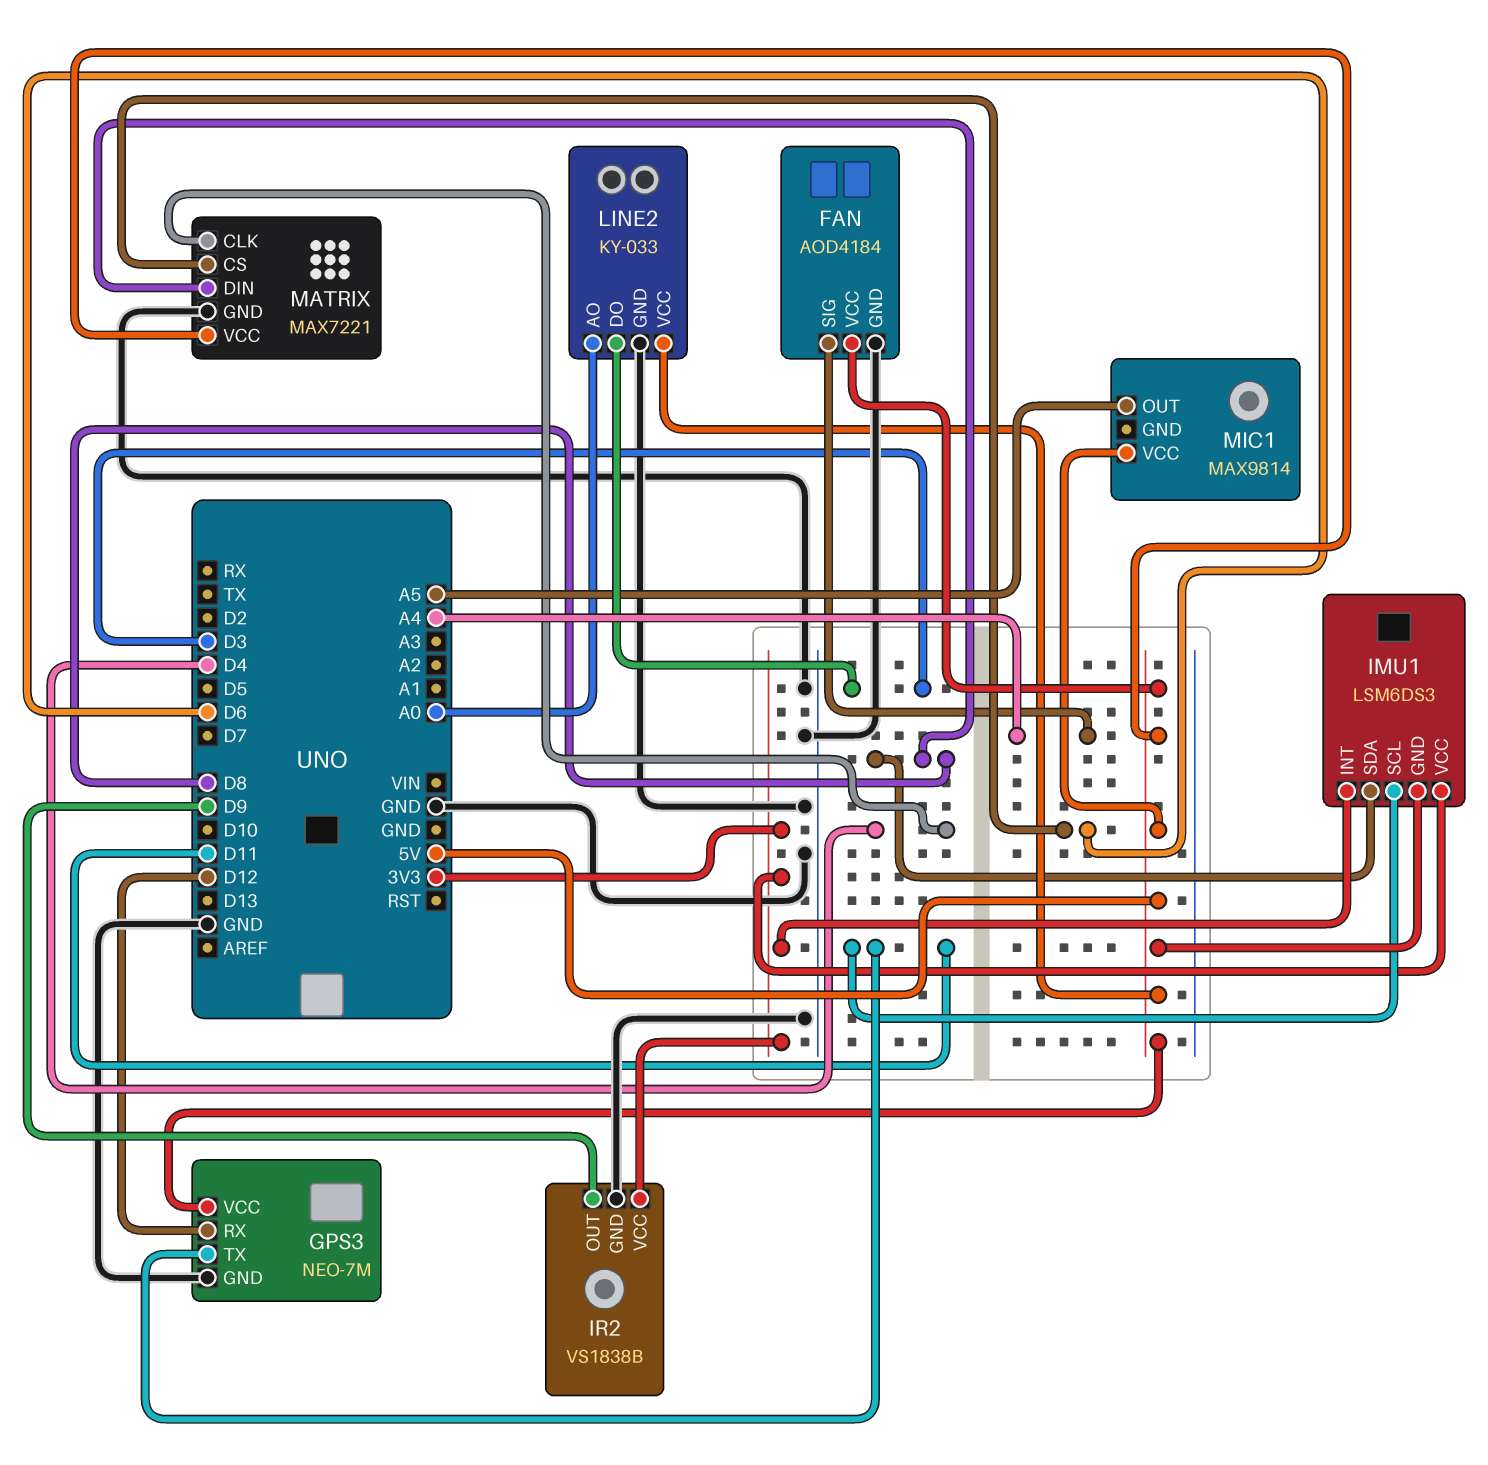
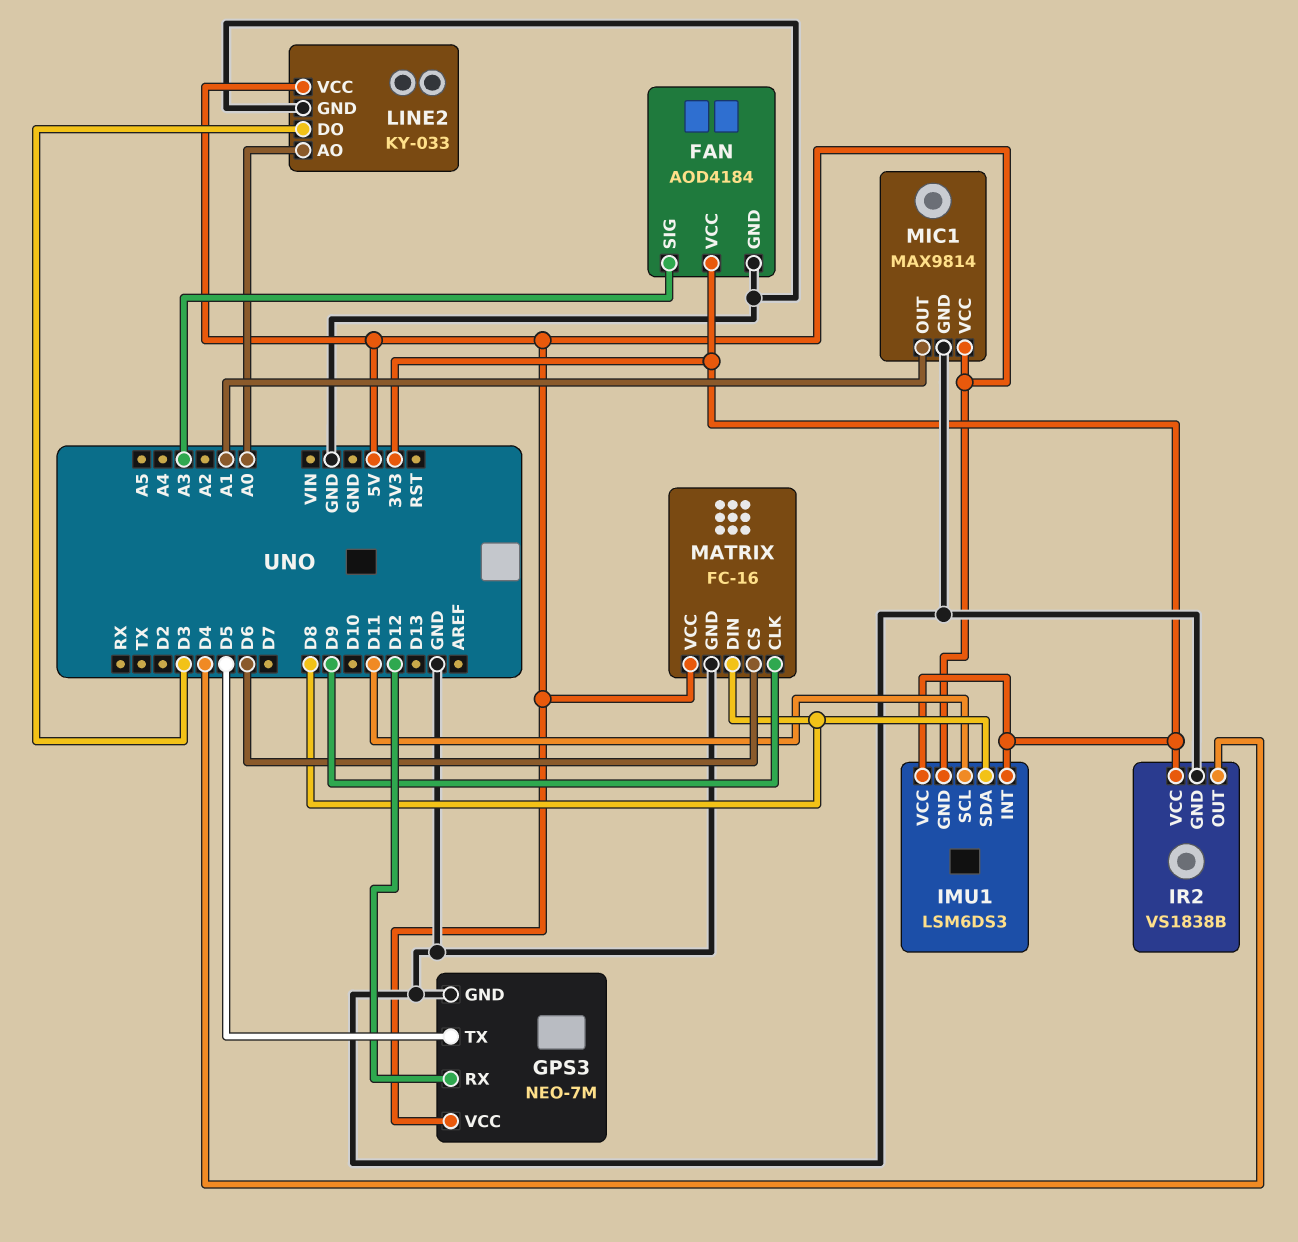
FAN pin SIG: A4 -> A3
FAN pin VCC: 5V -> 3V3
GPS3 pin TX: D11 -> D5
IR2 pin OUT: D9 -> D4
MATRIX: MAX7221 -> FC-16
MATRIX pin CLK: D4 -> D9
MIC1 pin GND: none -> GND
MIC1 pin OUT: A5 -> A1

